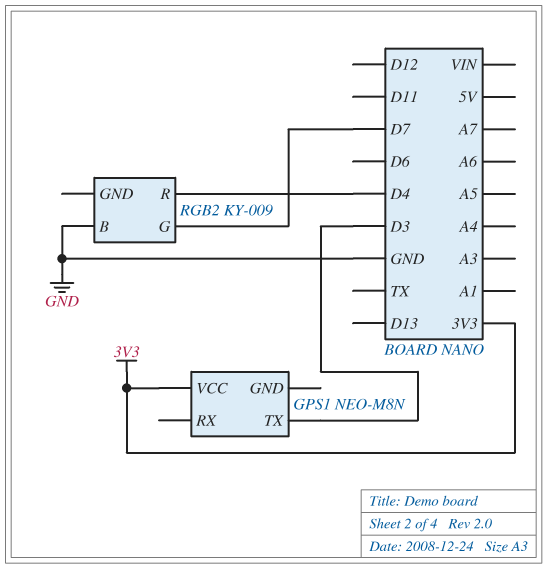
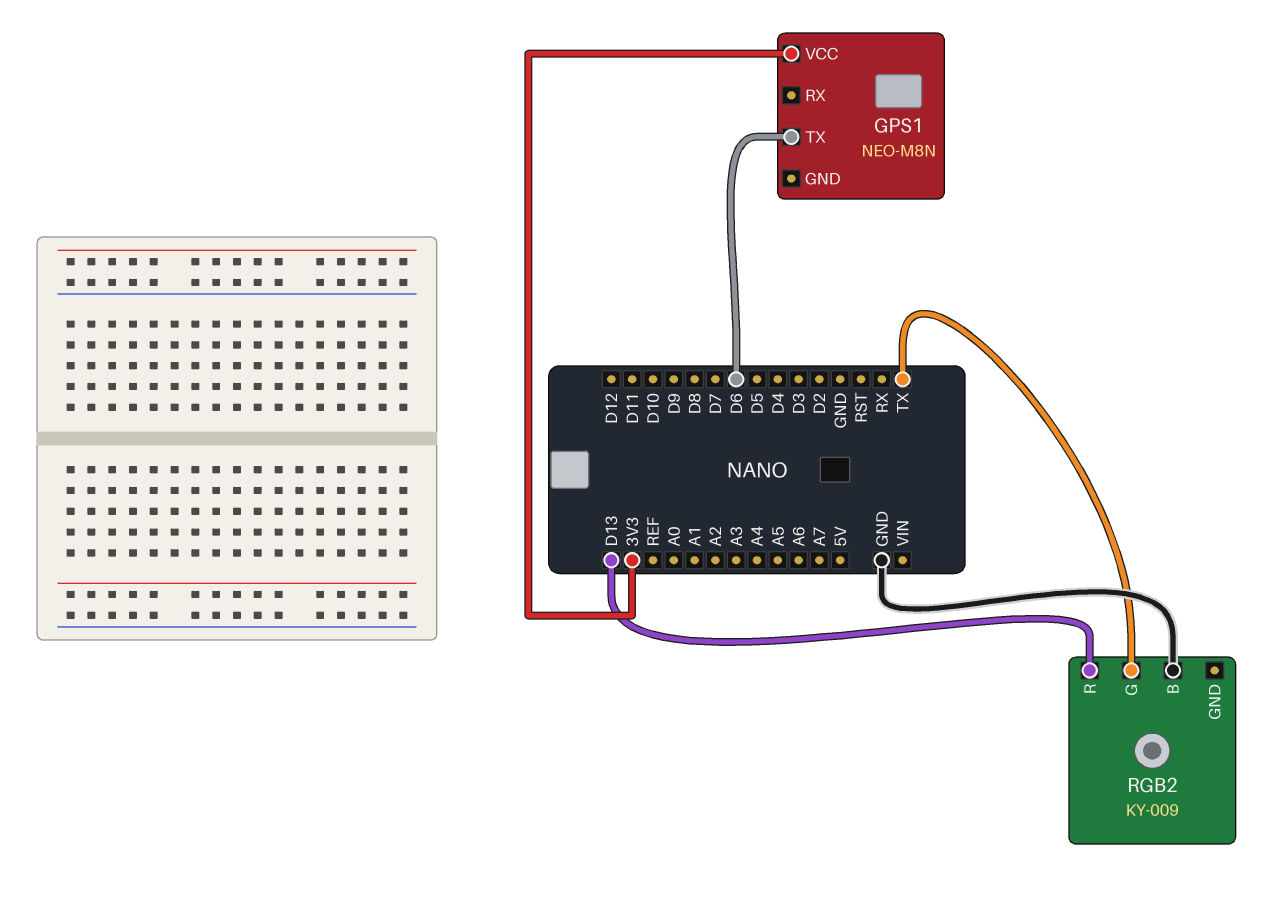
GPS1 pin TX: D3 -> D6
RGB2 pin G: D7 -> TX
RGB2 pin R: D4 -> D13

